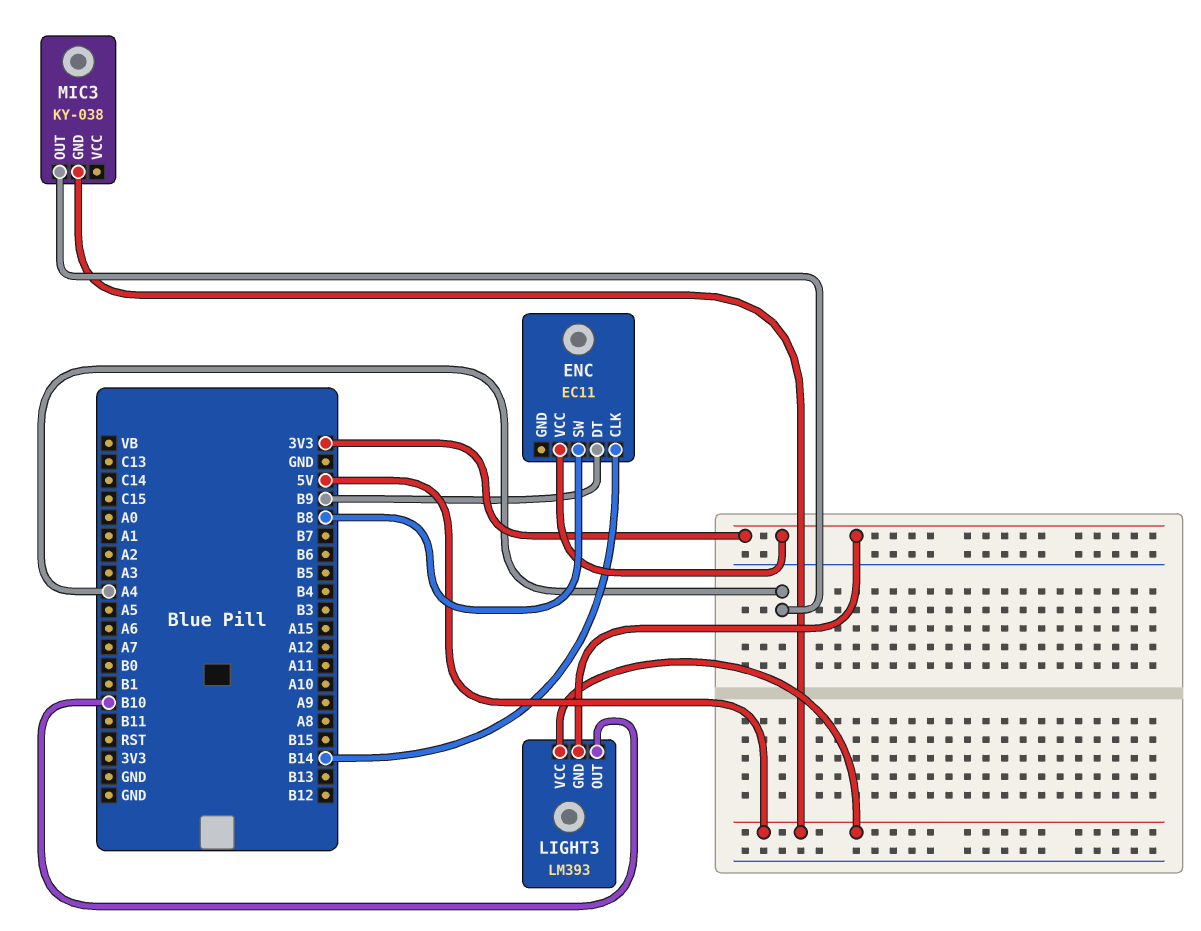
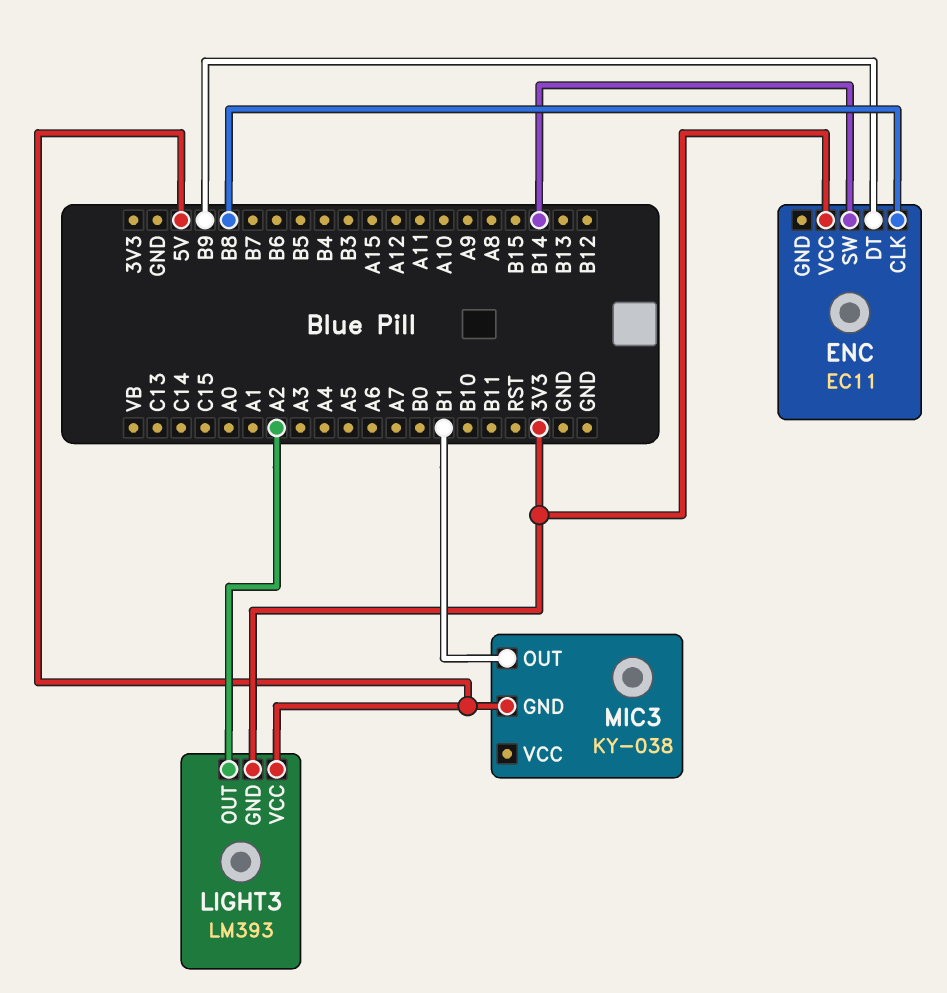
ENC pin CLK: B14 -> B8
ENC pin SW: B8 -> B14
LIGHT3 pin OUT: B10 -> A2
MIC3 pin OUT: A4 -> B1

